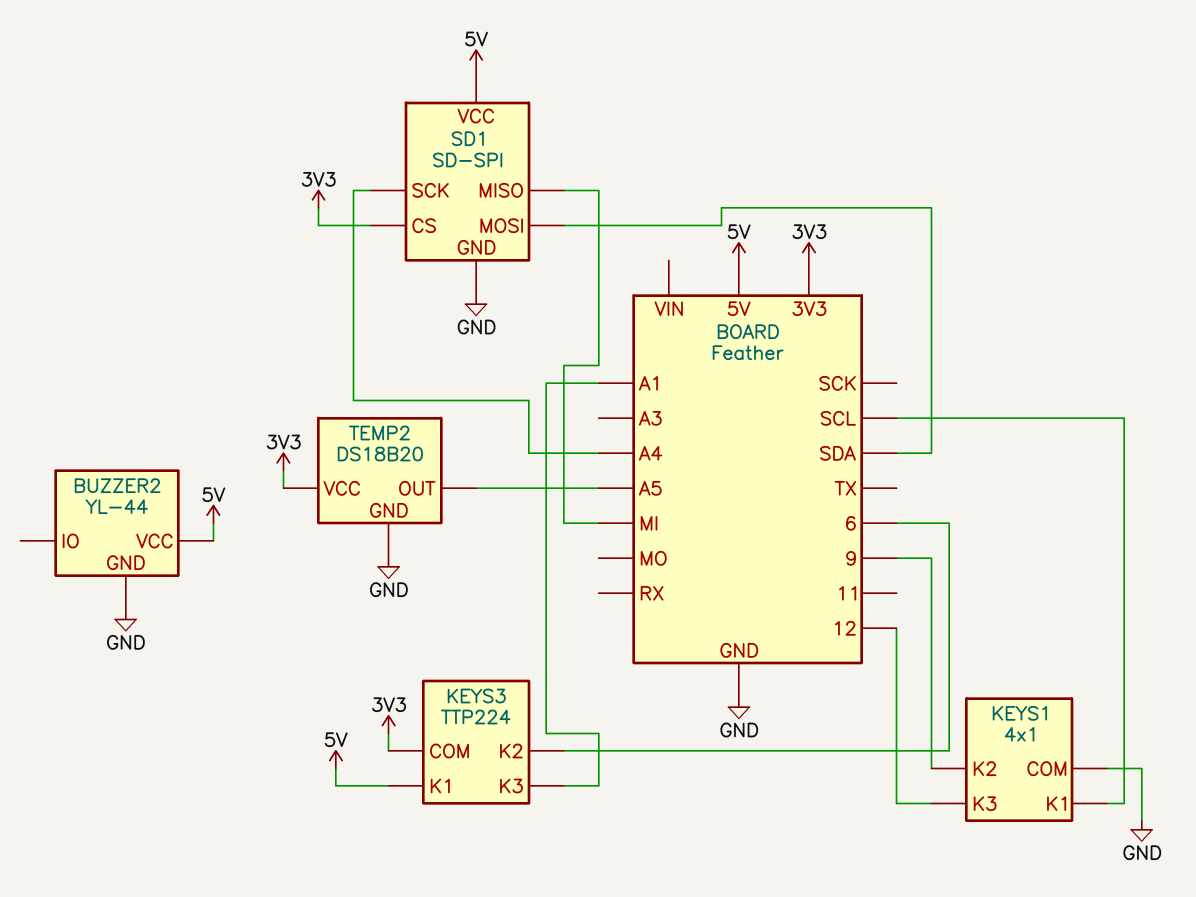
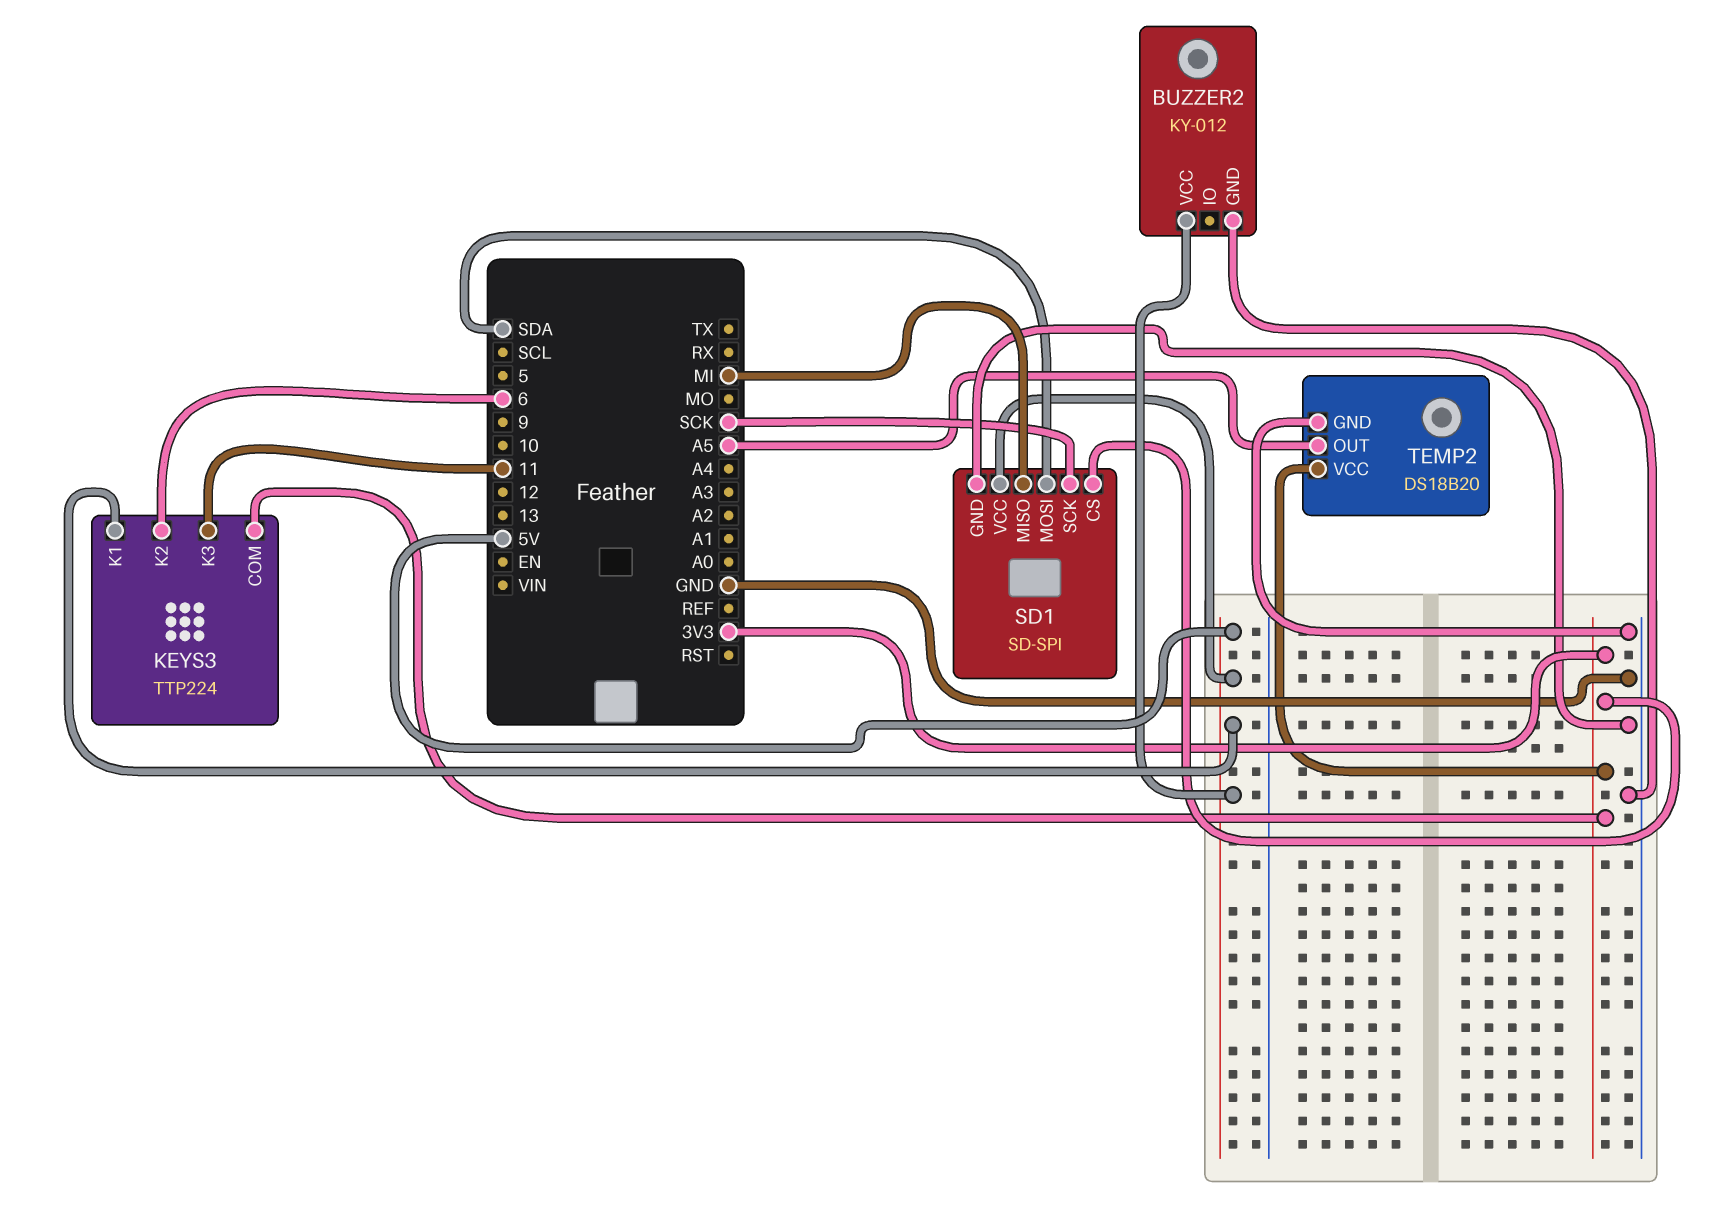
BUZZER2: YL-44 -> KY-012
KEYS1: 4x1 -> none
KEYS1 pin COM: GND -> none
KEYS1 pin K1: SCL -> none
KEYS1 pin K2: 9 -> none
KEYS1 pin K3: 12 -> none
KEYS3 pin K3: A1 -> 11
SD1 pin SCK: A4 -> SCK

